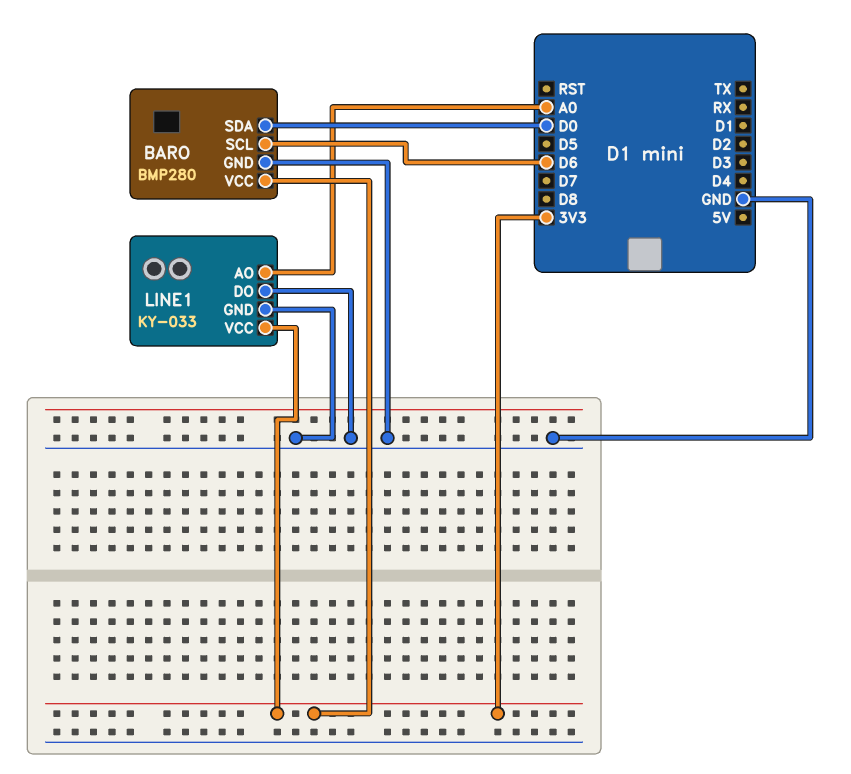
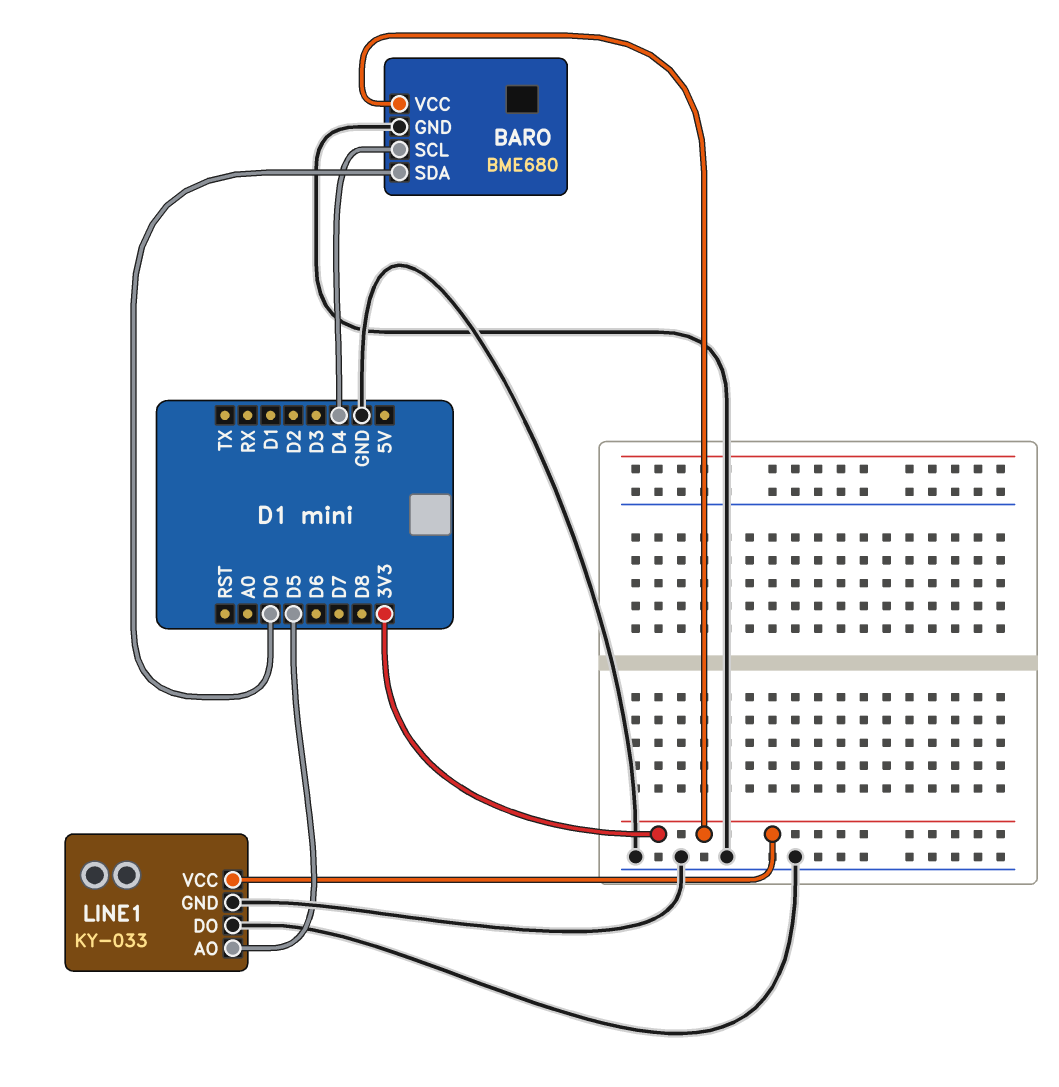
BARO: BMP280 -> BME680
BARO pin SCL: D6 -> D4
LINE1 pin AO: A0 -> D5

